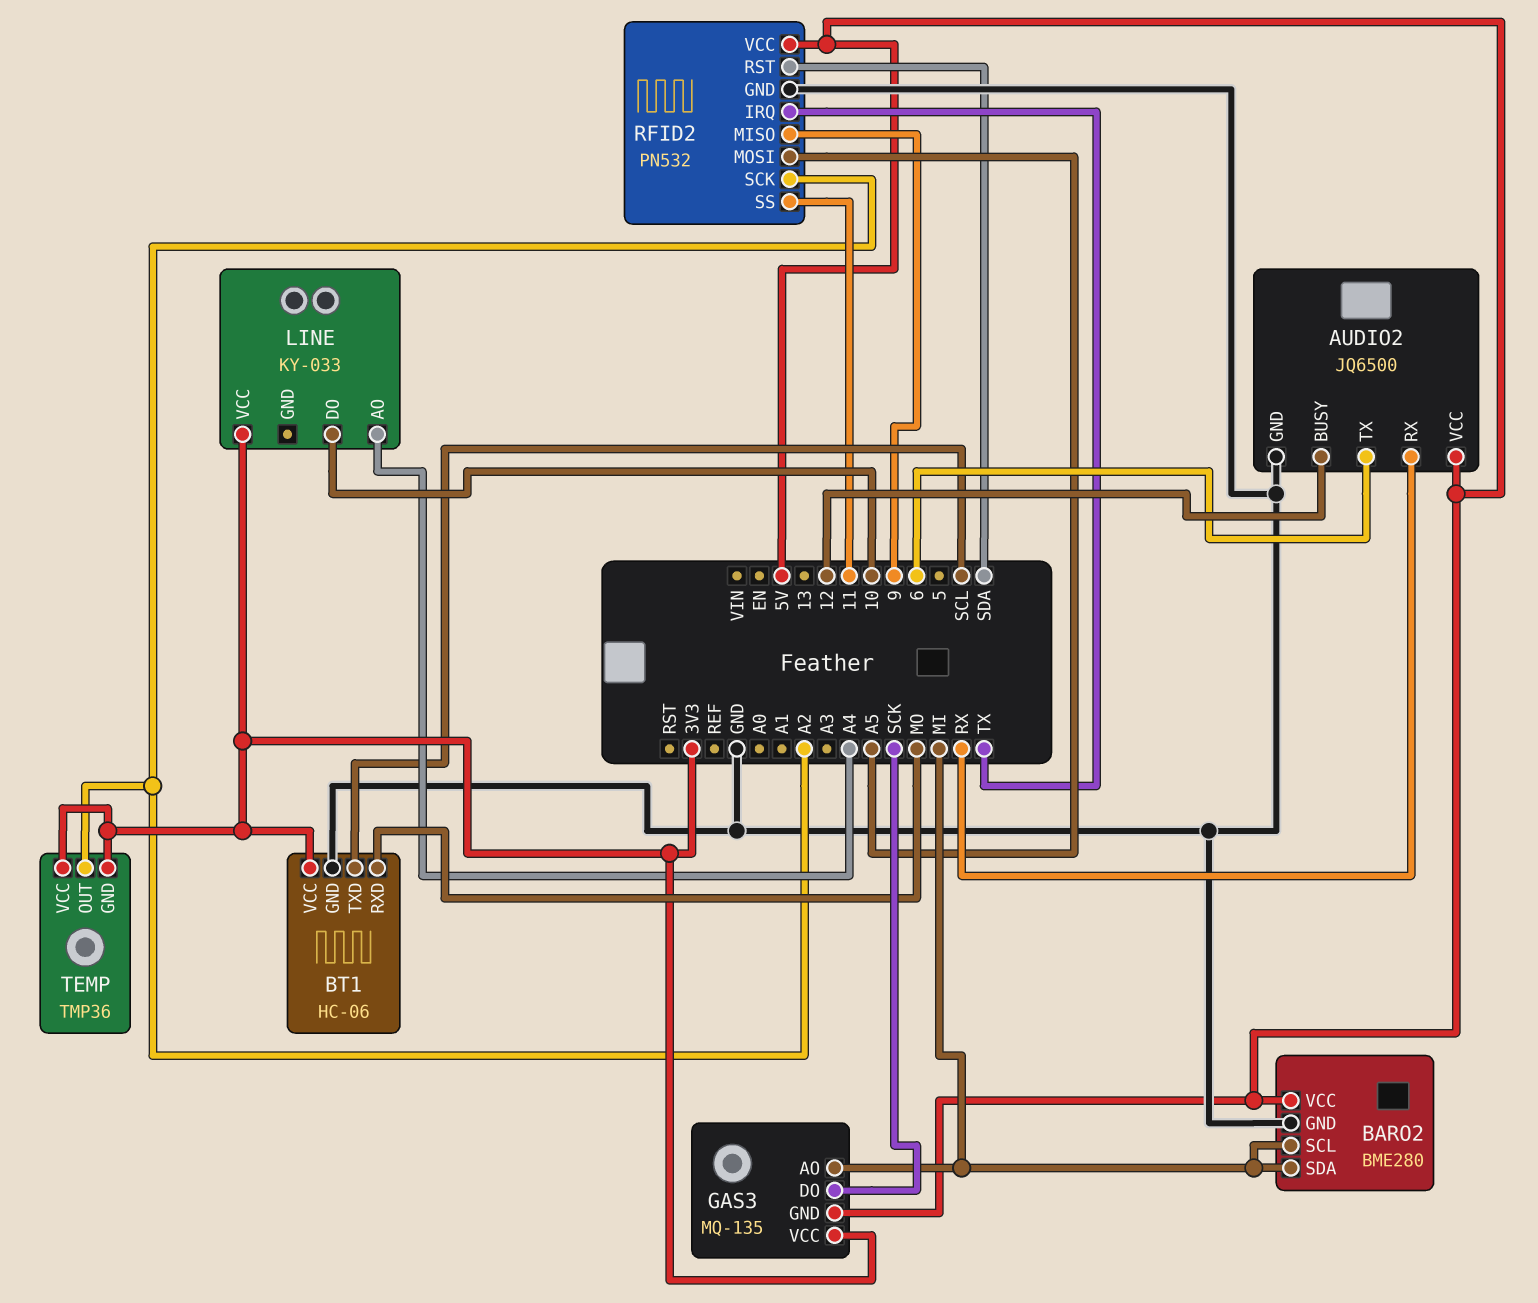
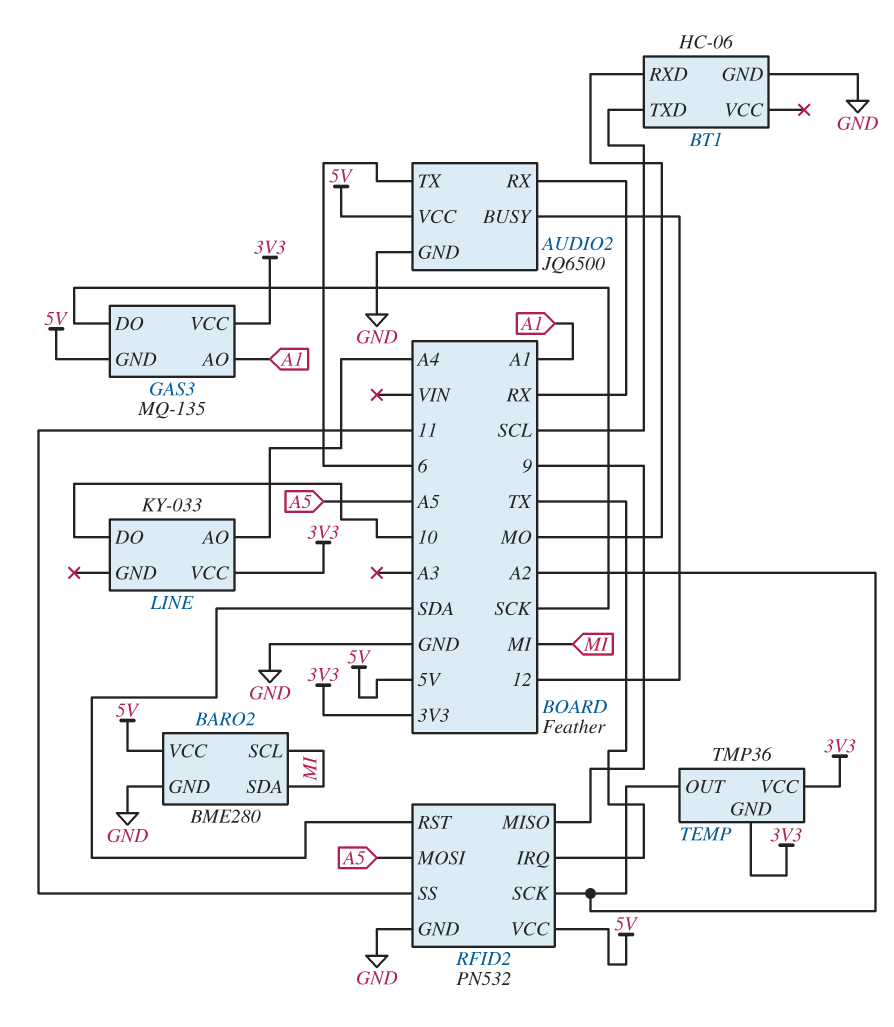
BT1 pin VCC: 3V3 -> none
GAS3 pin AO: MI -> A1

